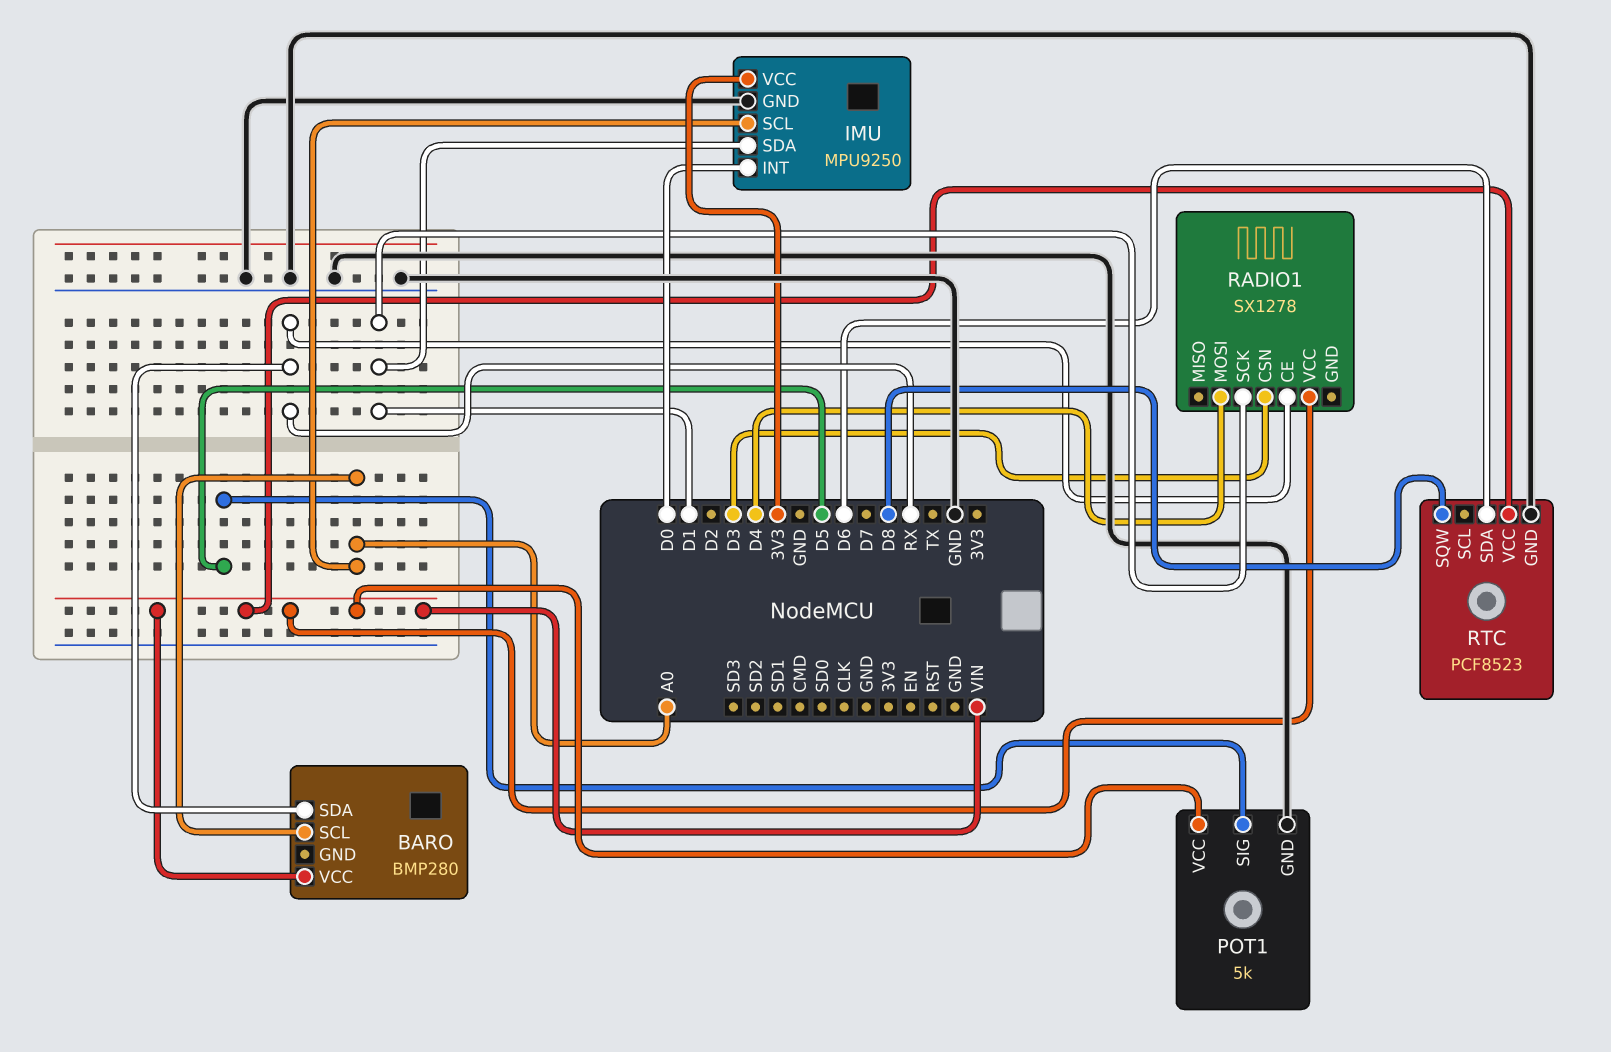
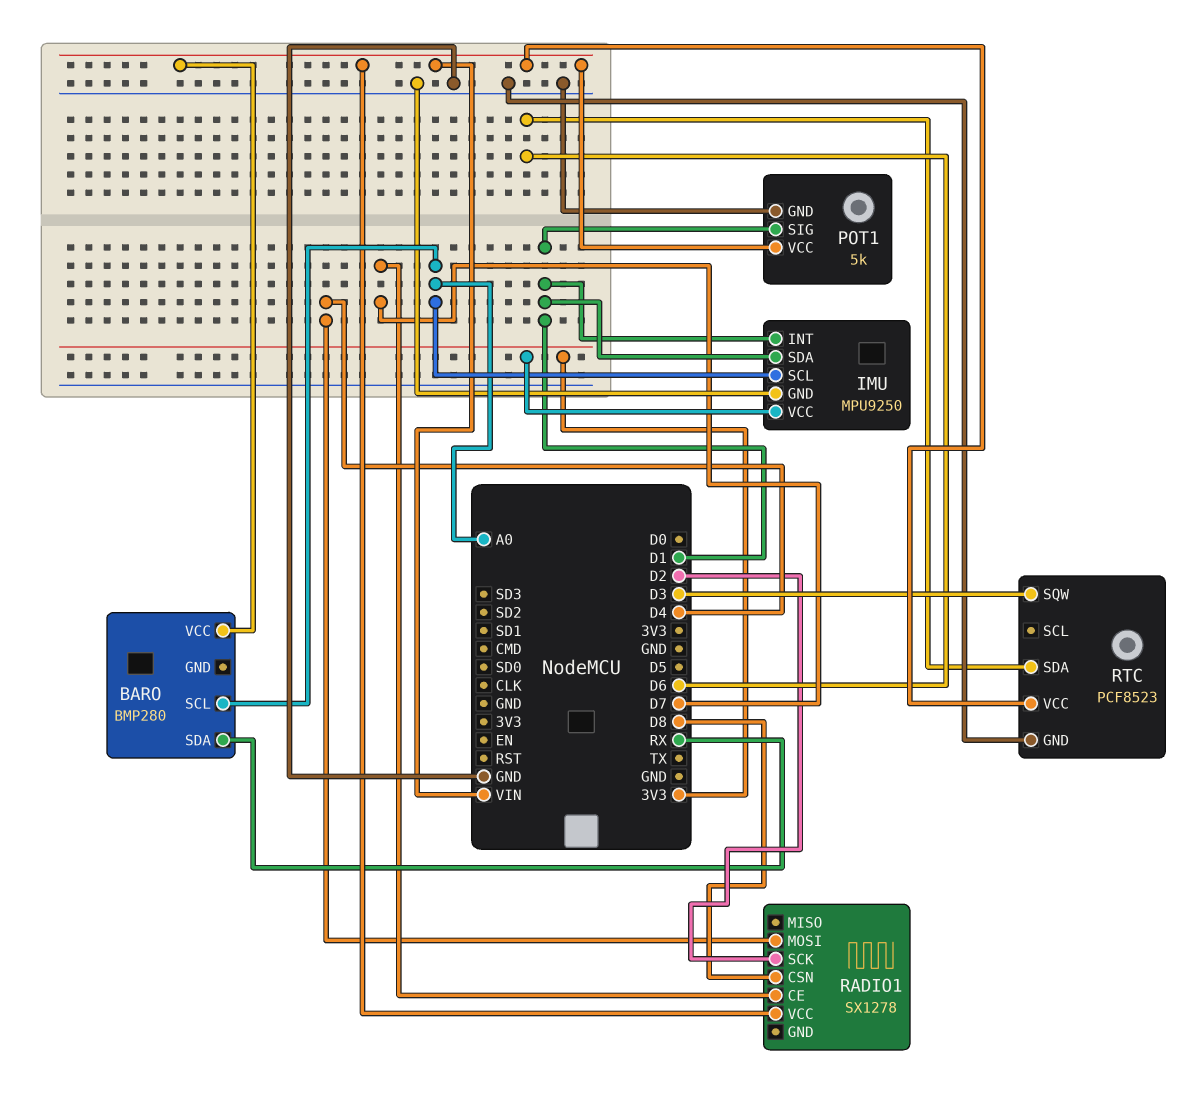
IMU pin INT: D0 -> D1
POT1 pin SIG: D5 -> D1
RADIO1 pin CE: RX -> D7
RADIO1 pin CSN: D3 -> D8
RADIO1 pin SCK: D1 -> D2
RTC pin SQW: D8 -> D3

